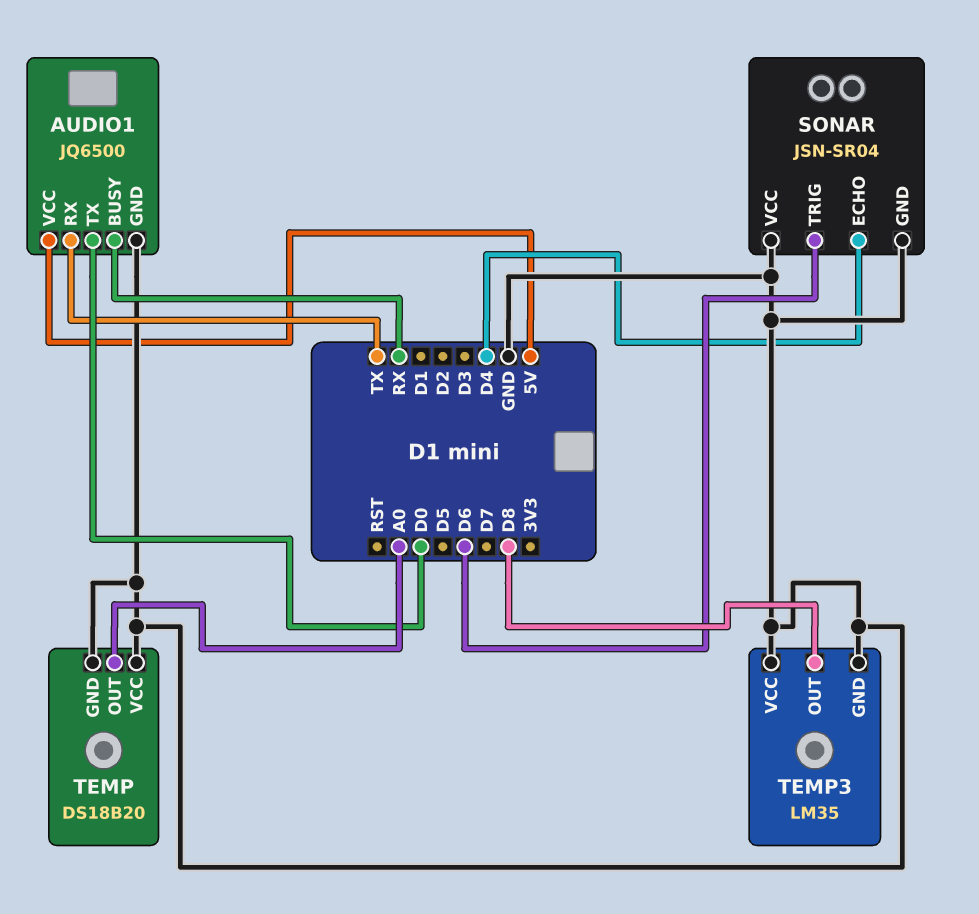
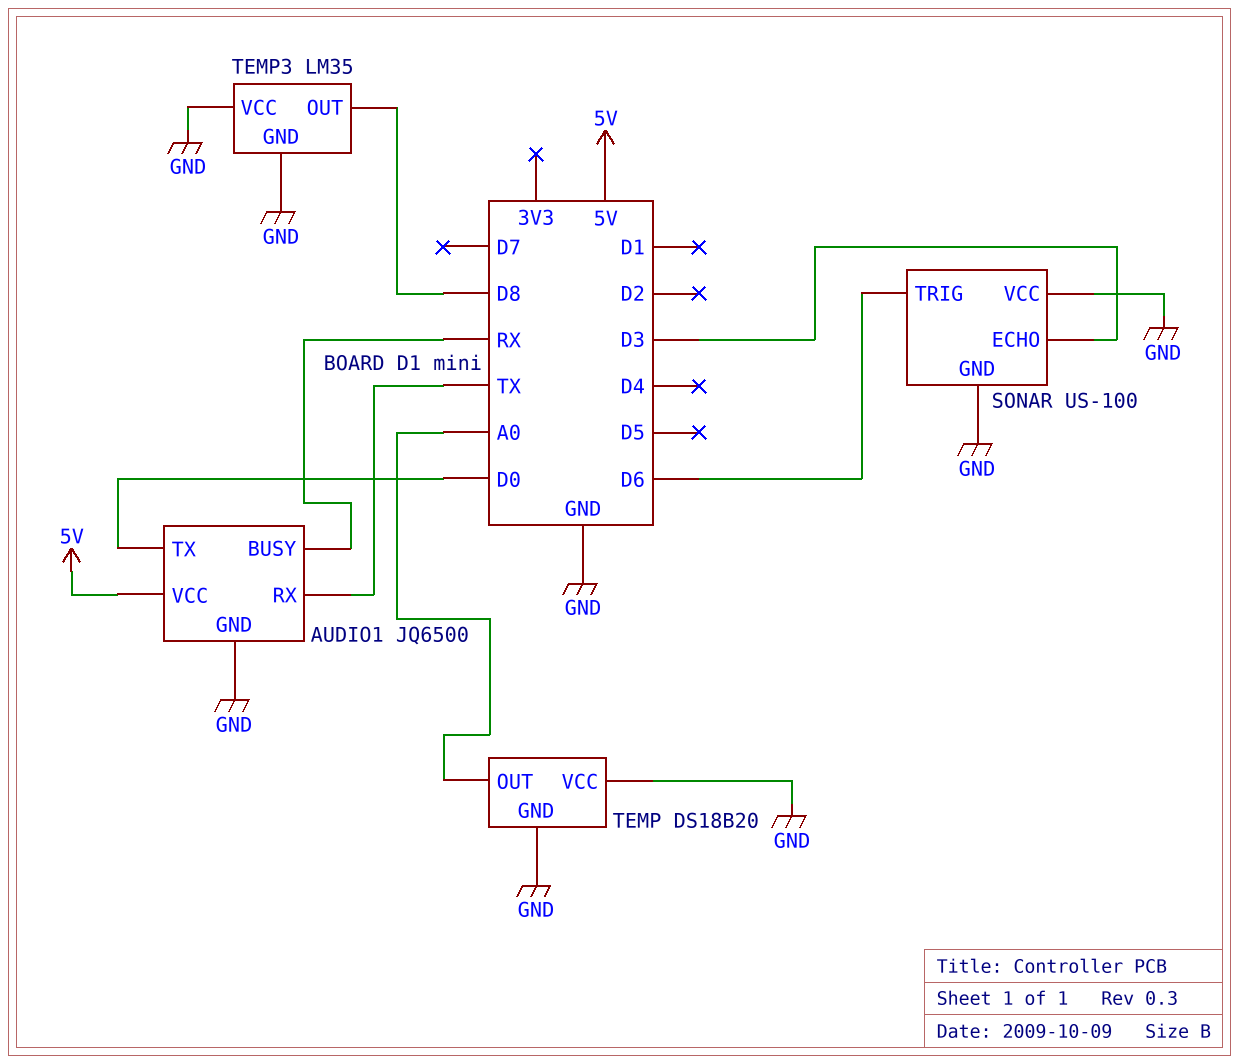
SONAR: JSN-SR04 -> US-100
SONAR pin ECHO: D4 -> D3

